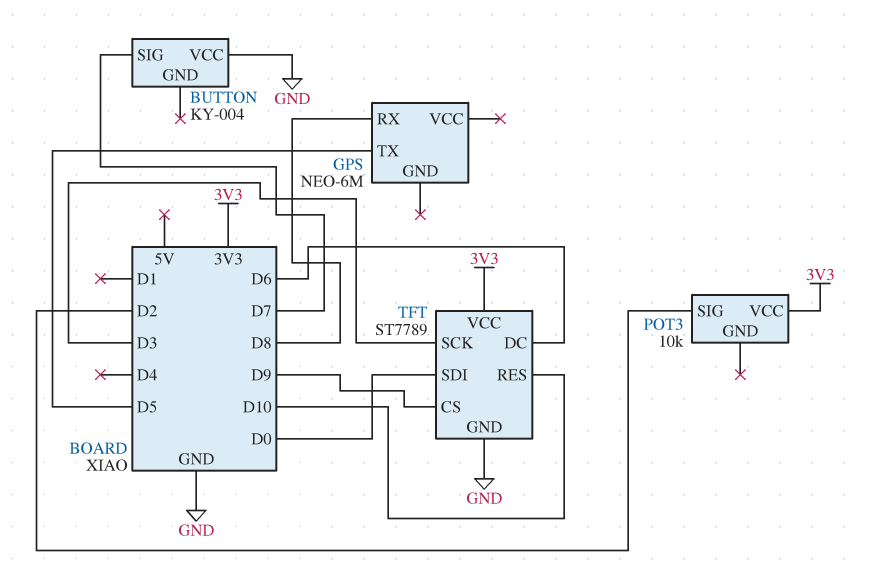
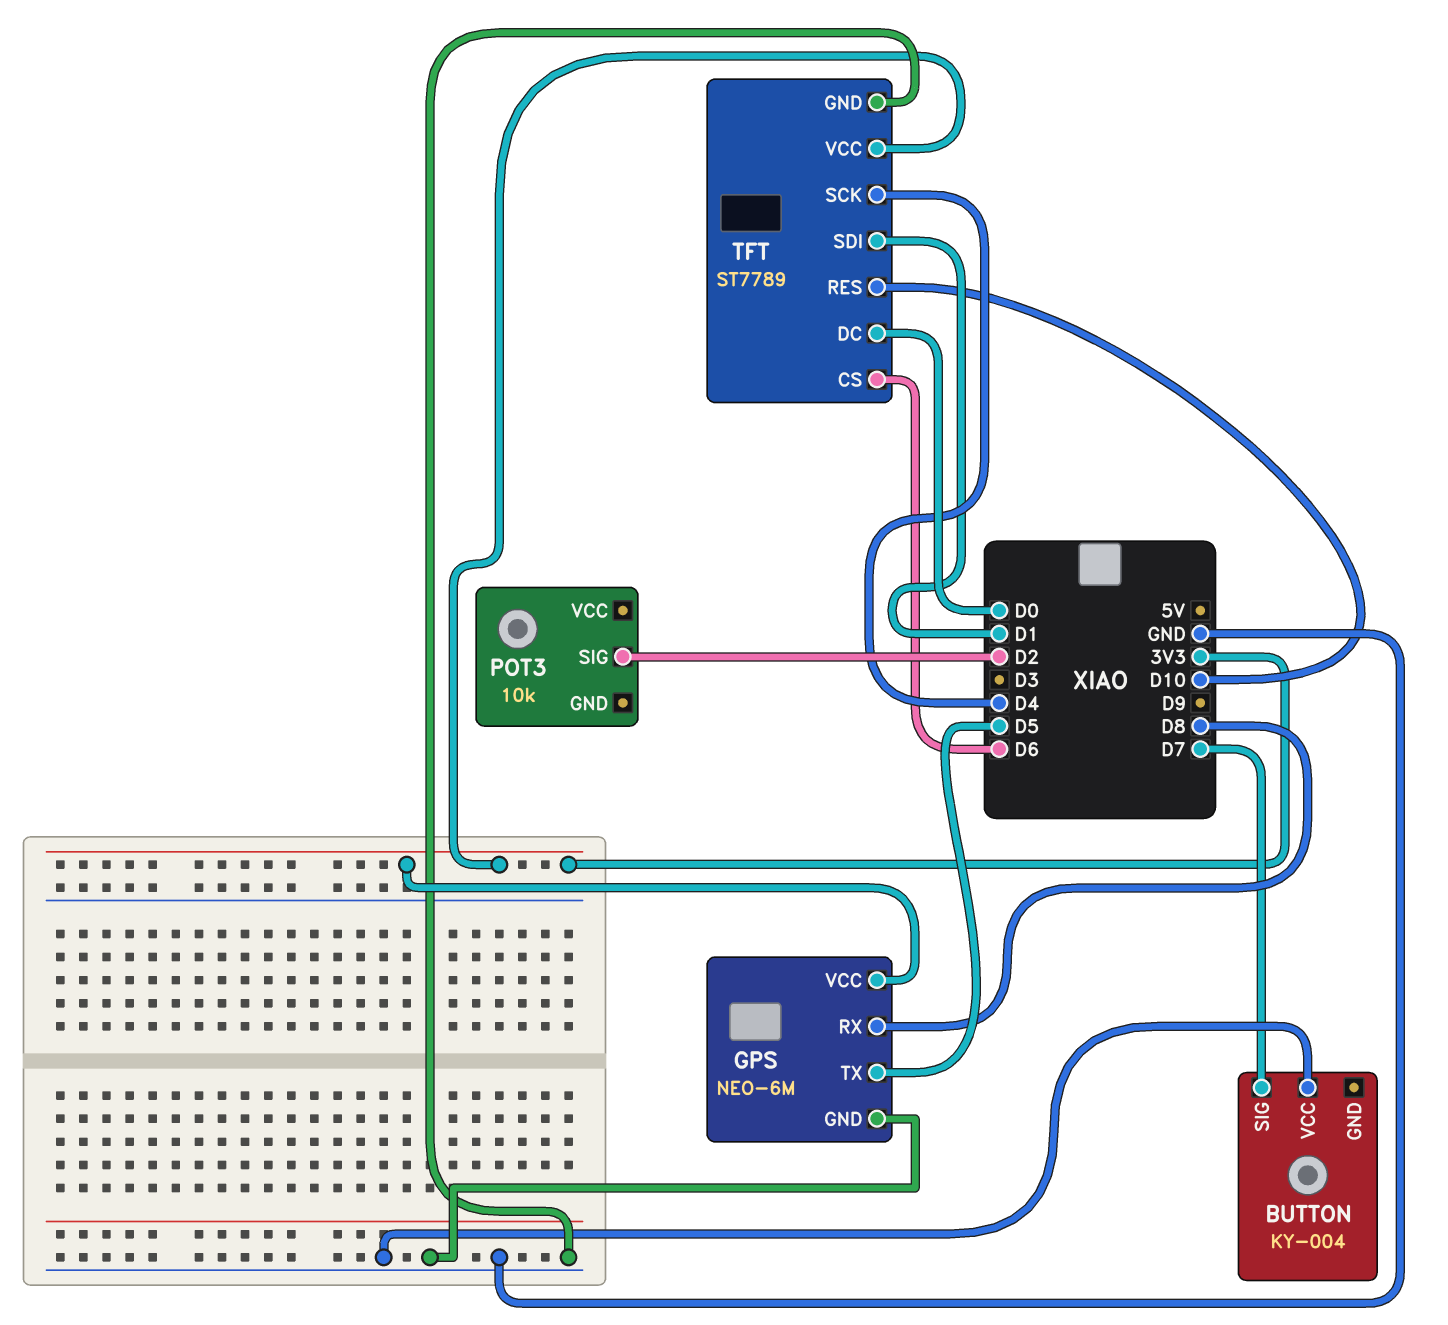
GPS pin GND: none -> GND
GPS pin VCC: none -> 3V3
POT3 pin VCC: 3V3 -> none
TFT pin CS: D9 -> D6
TFT pin DC: D6 -> D0
TFT pin SCK: D3 -> D4
TFT pin SDI: D0 -> D1

